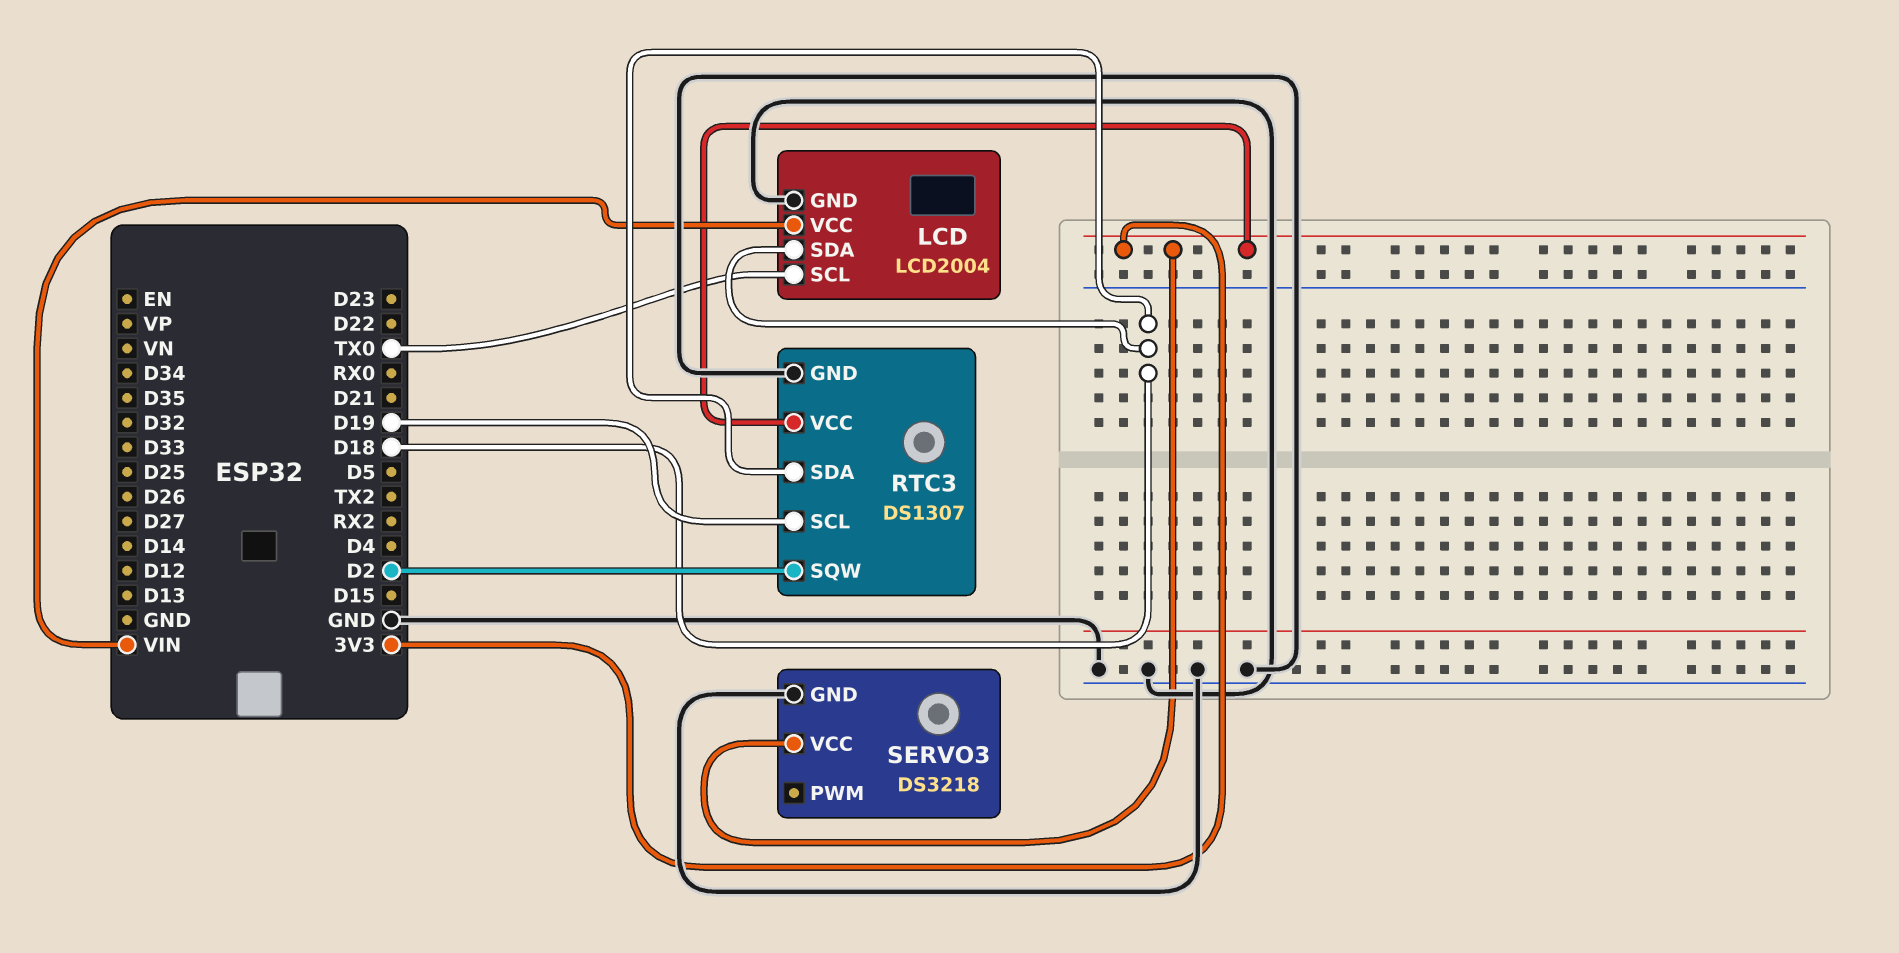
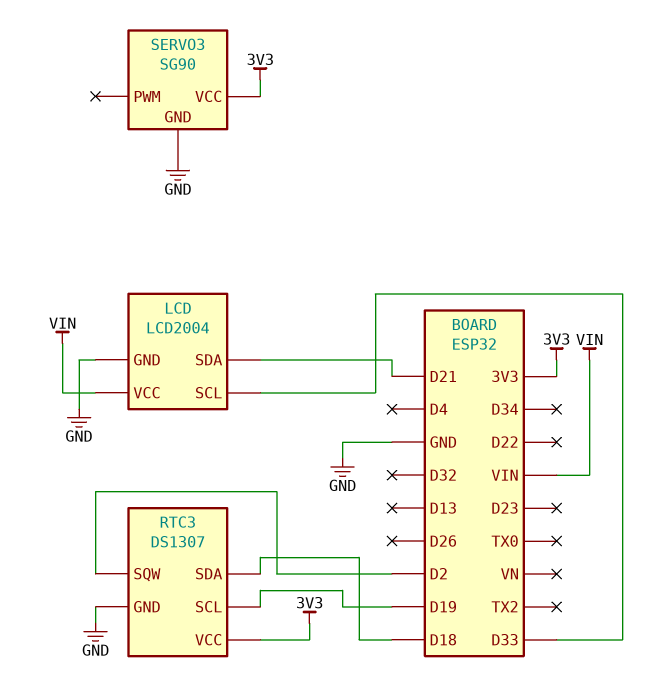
LCD pin SCL: TX0 -> D33
LCD pin SDA: D18 -> D21
SERVO3: DS3218 -> SG90

